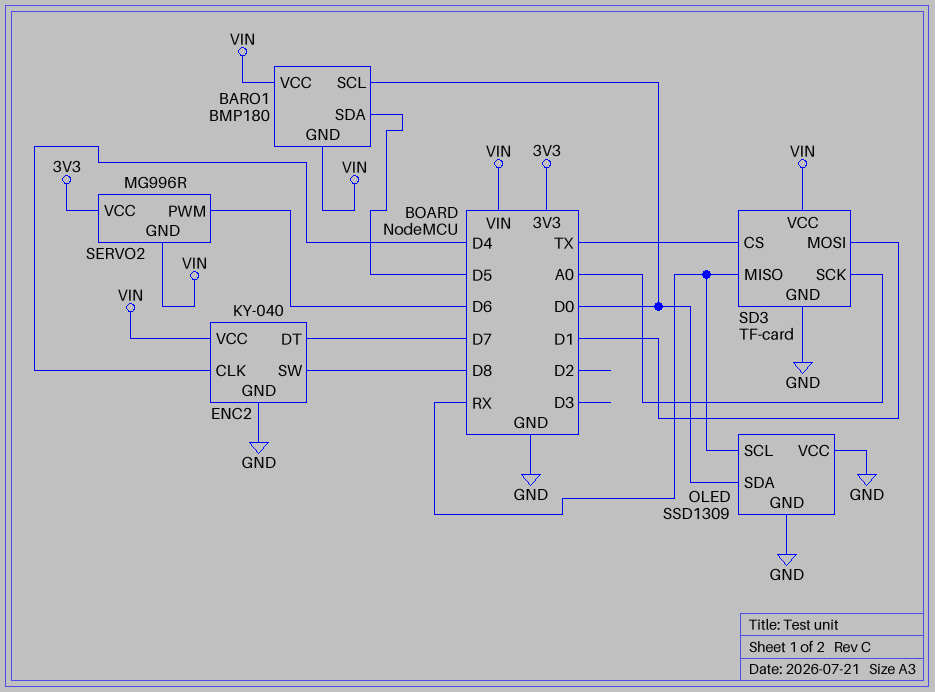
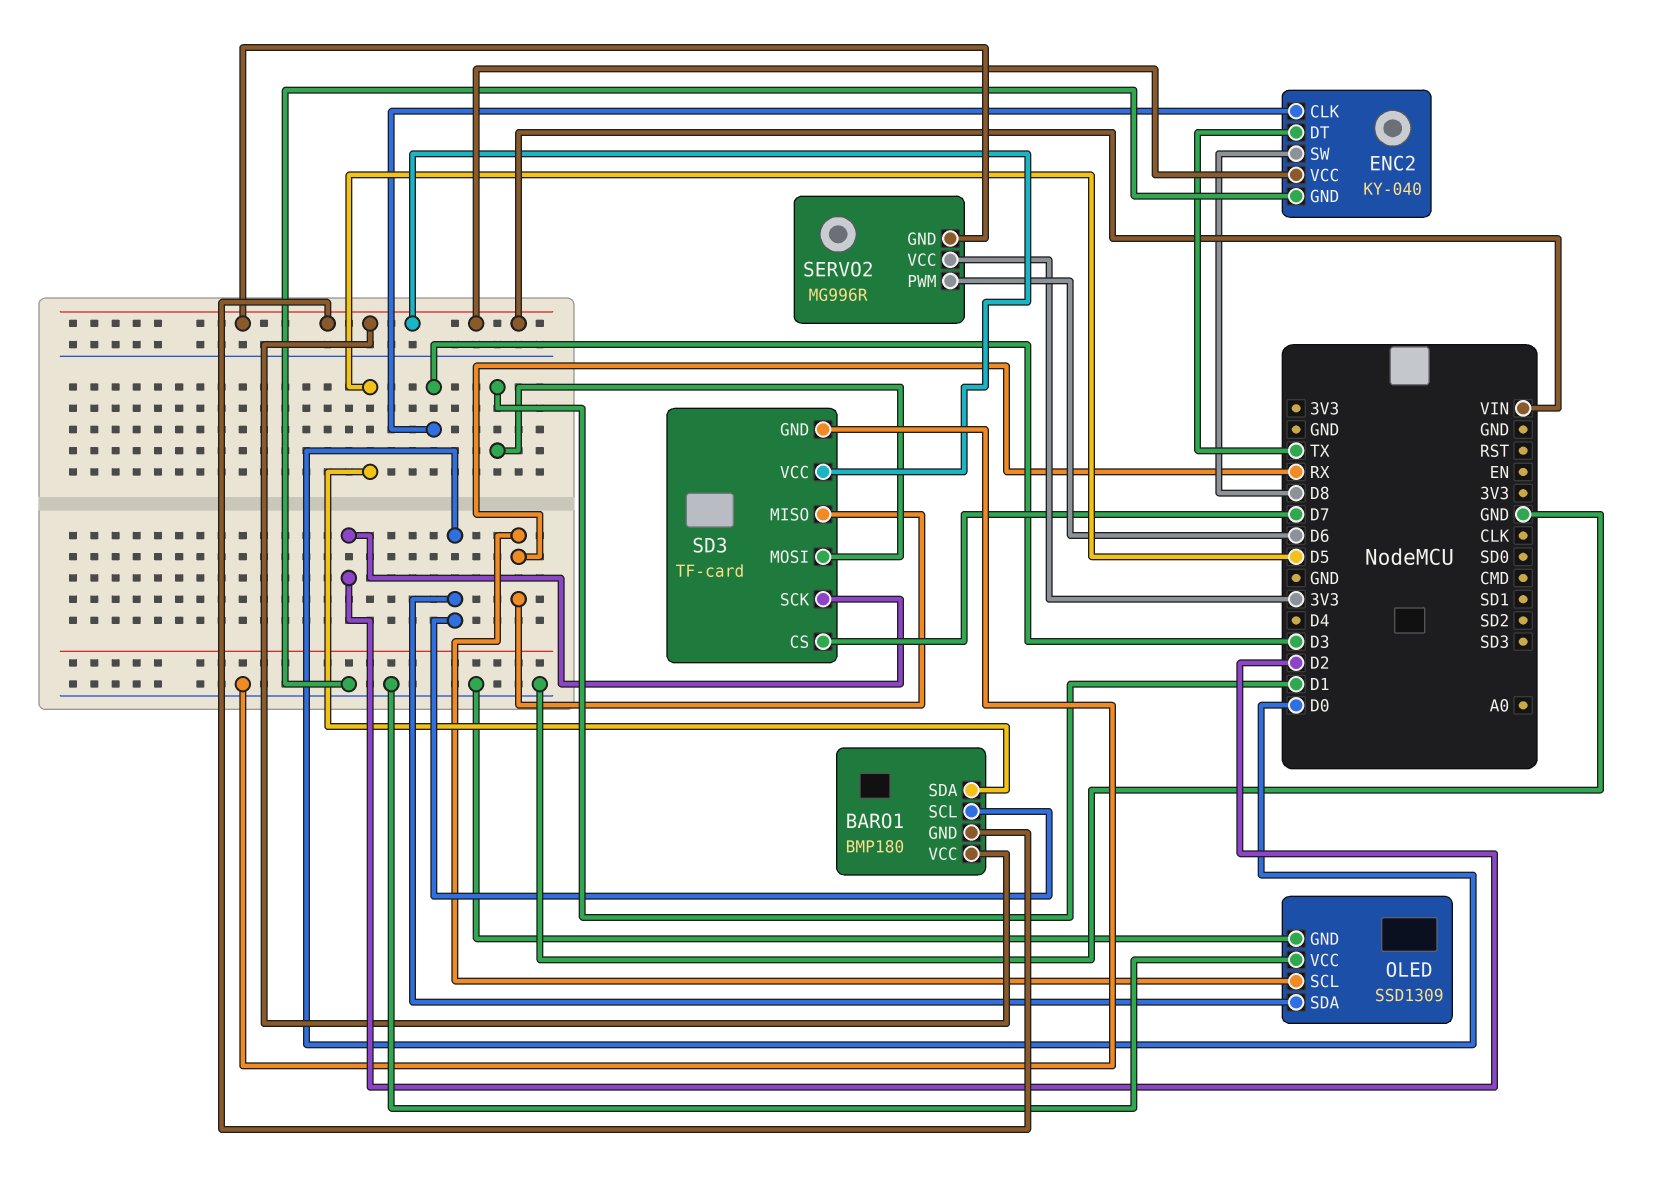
ENC2 pin CLK: D4 -> D3
ENC2 pin DT: D7 -> TX
SD3 pin CS: TX -> D7
SD3 pin SCK: A0 -> D2

